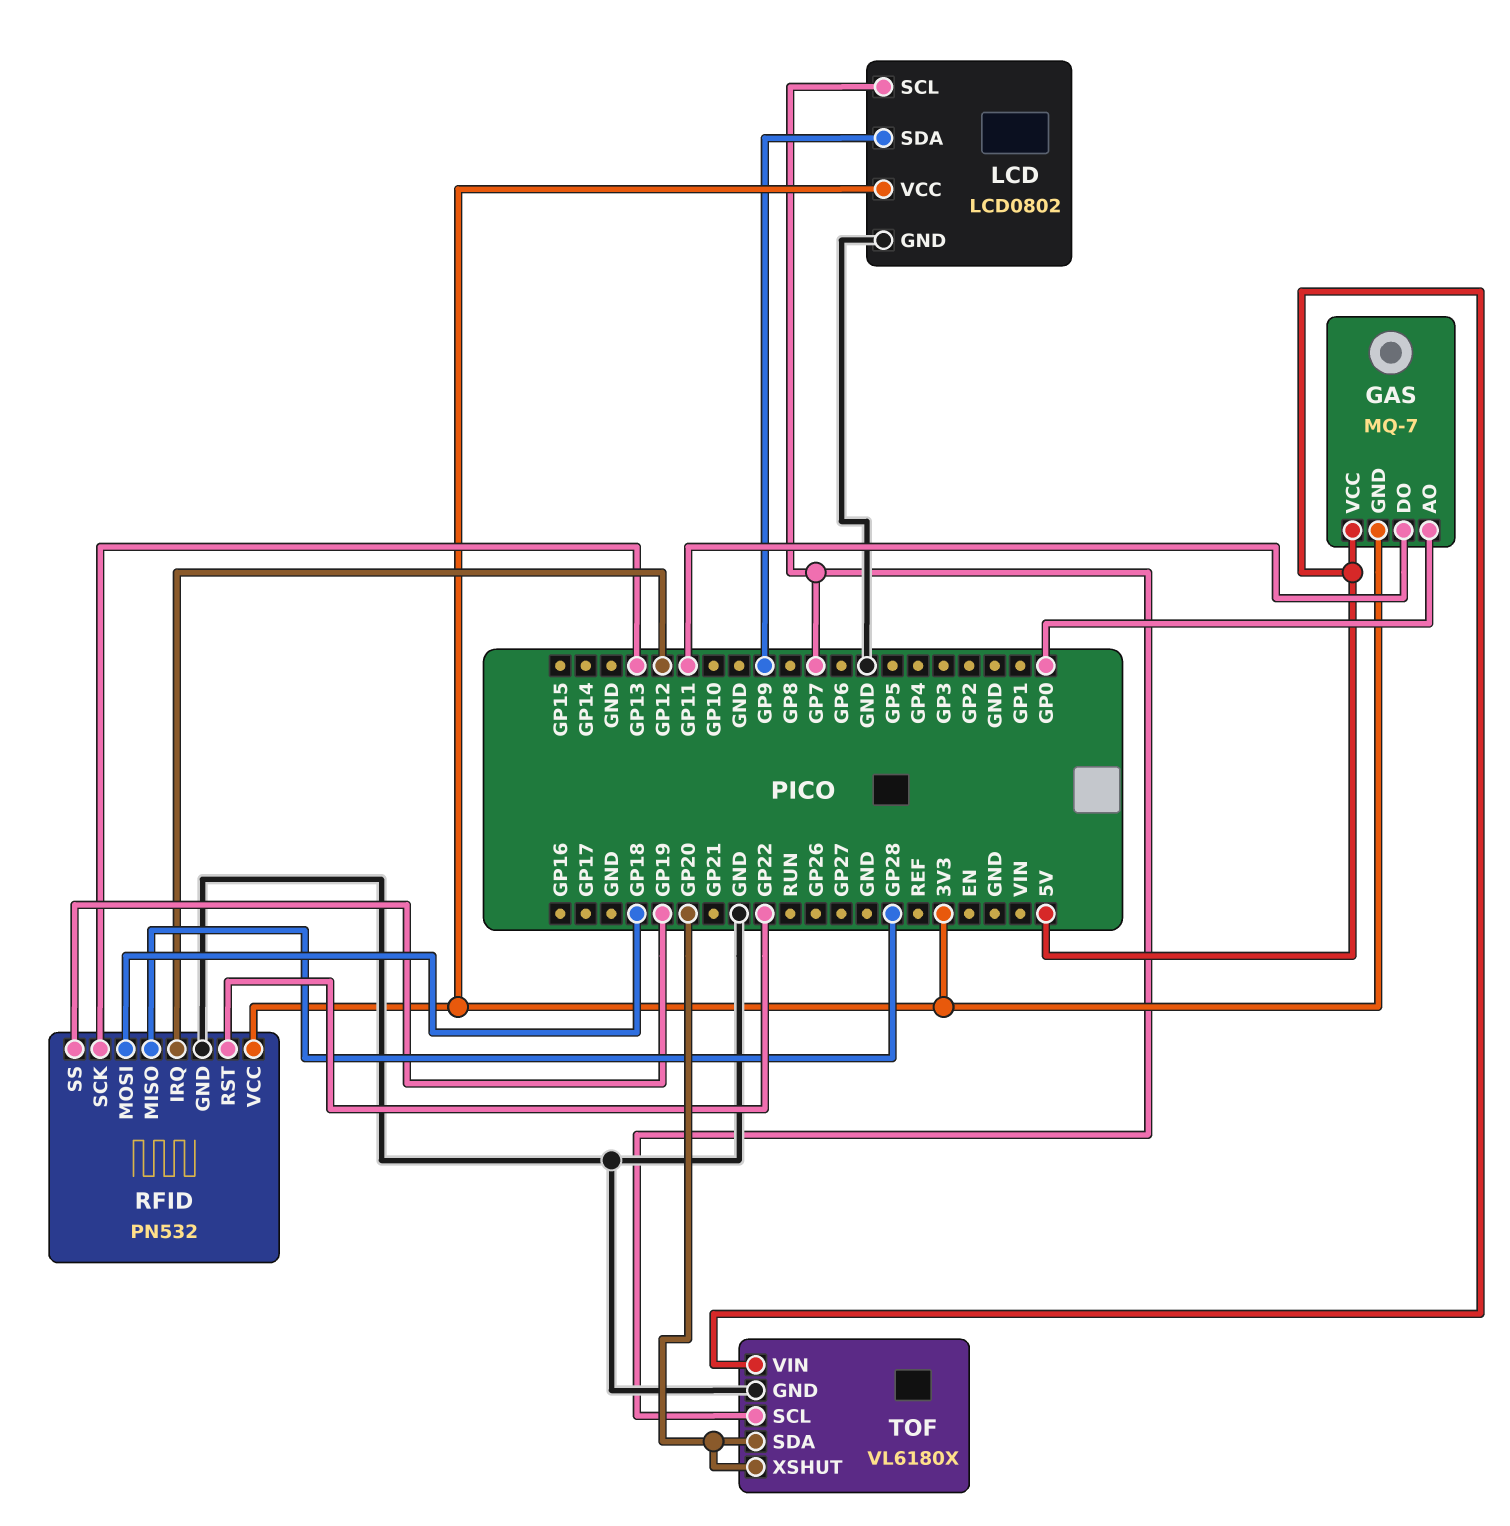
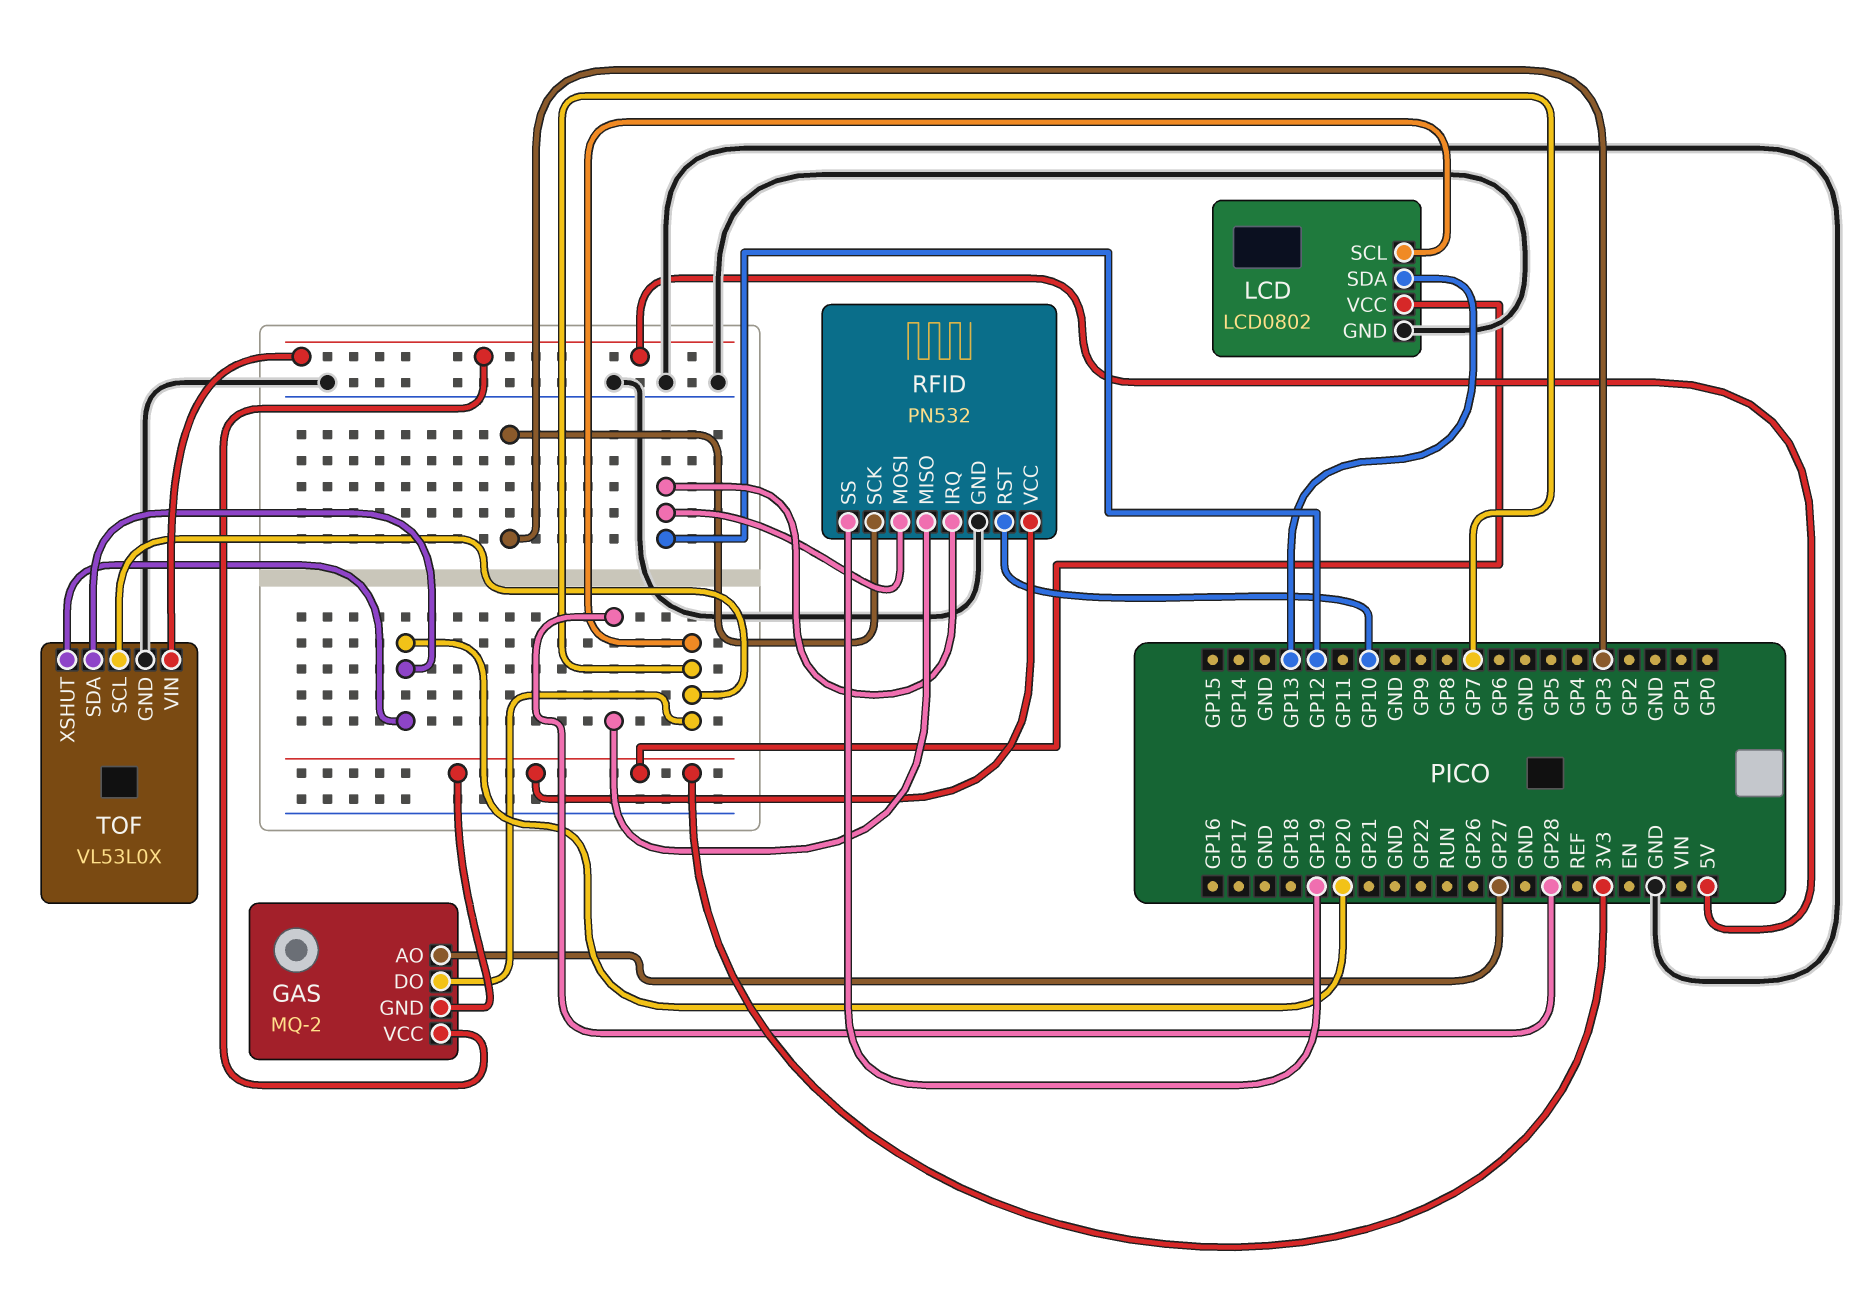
GAS: MQ-7 -> MQ-2
GAS pin AO: GP0 -> GP27
GAS pin DO: GP11 -> GP7
LCD pin SDA: GP9 -> GP13
RFID pin MOSI: GP18 -> GP12
RFID pin RST: GP22 -> GP10
RFID pin SCK: GP13 -> GP3
TOF: VL6180X -> VL53L0X

